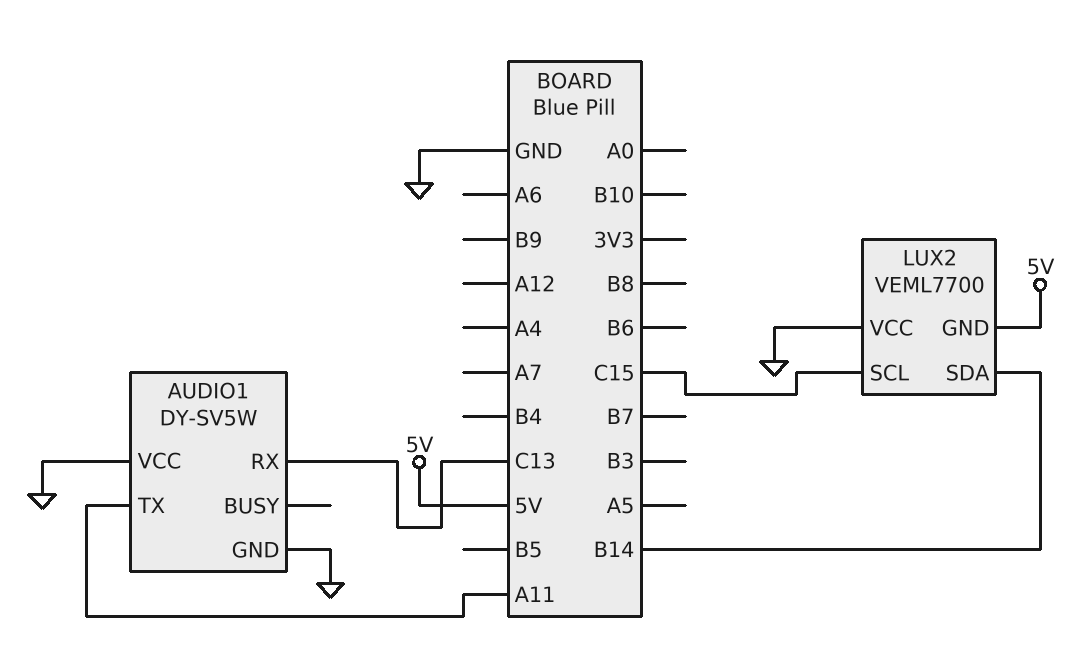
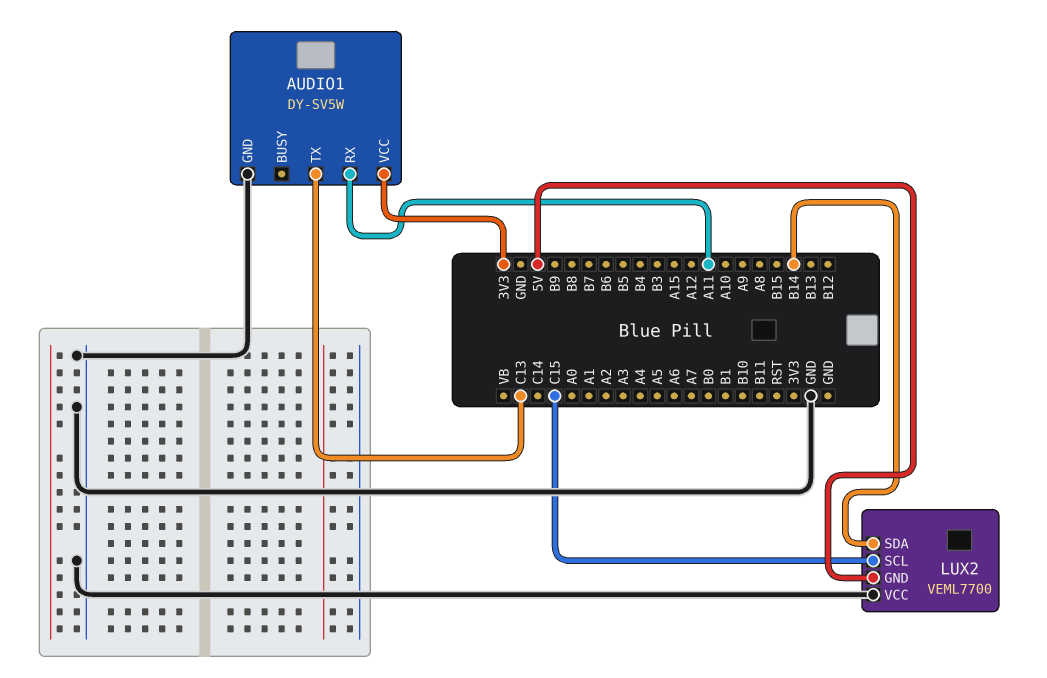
AUDIO1 pin RX: C13 -> A11
AUDIO1 pin TX: A11 -> C13
AUDIO1 pin VCC: GND -> 3V3

